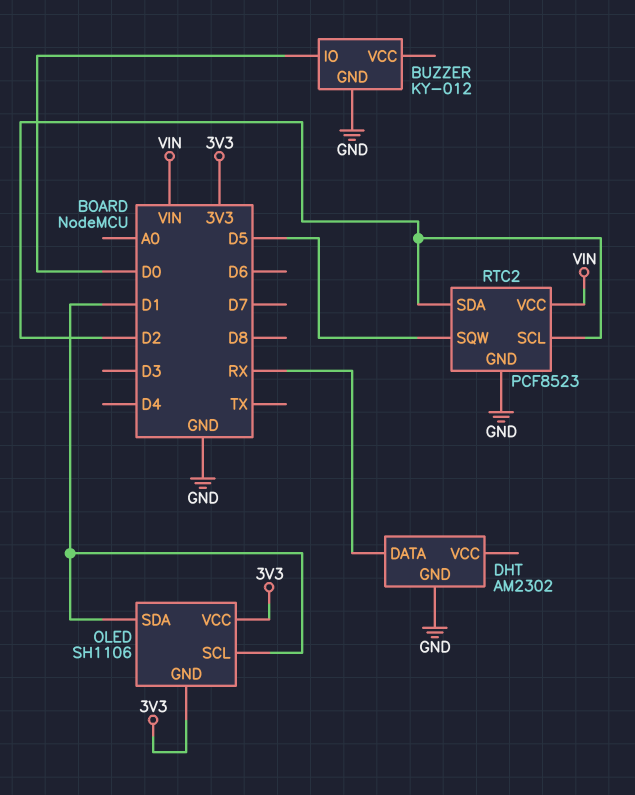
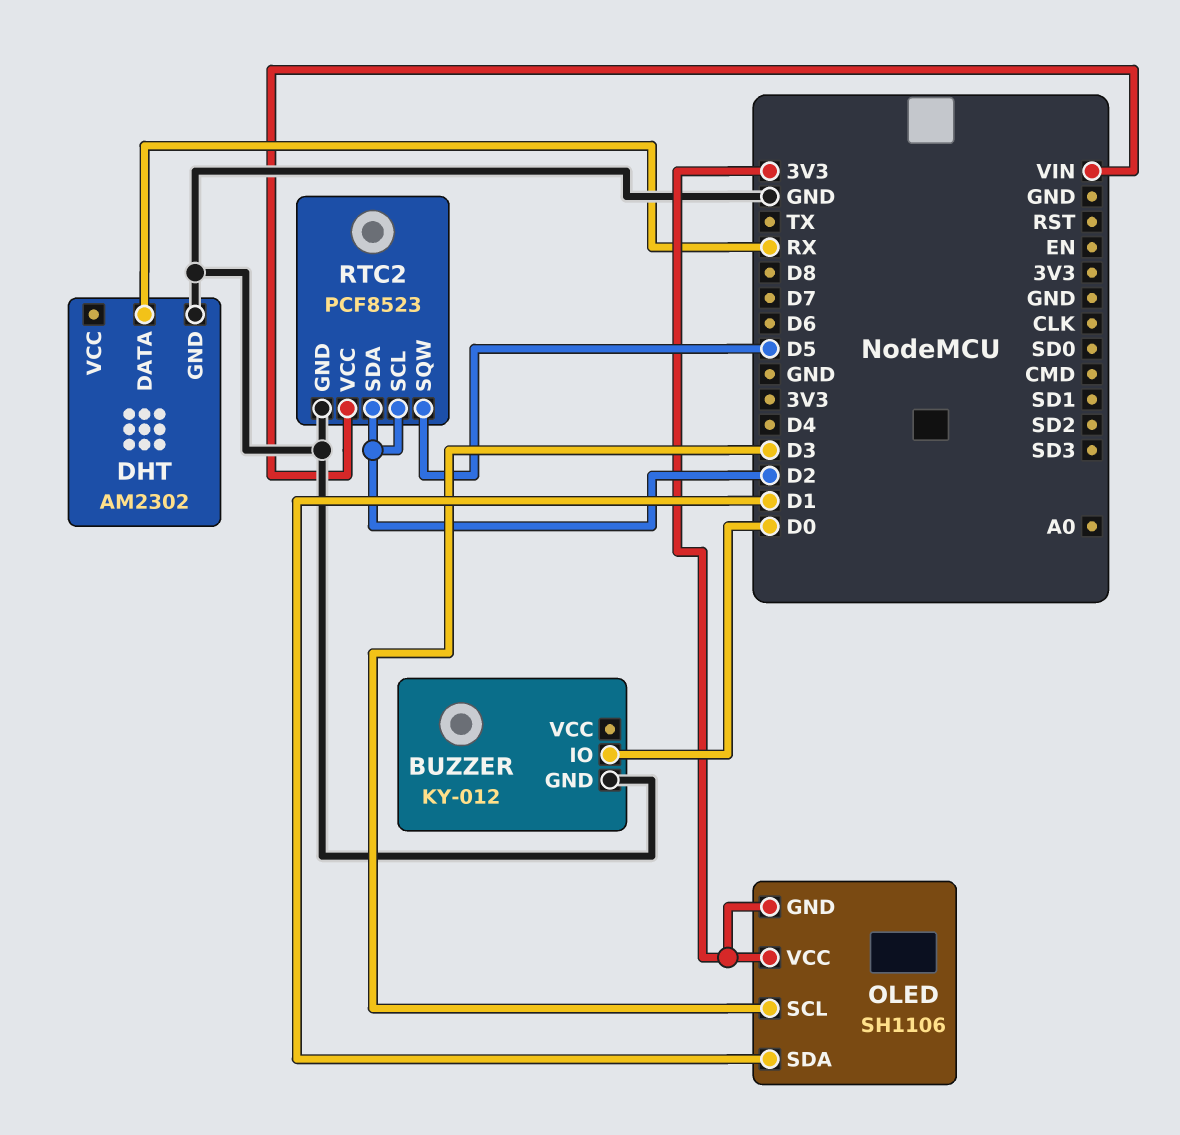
OLED pin SCL: D1 -> D3

